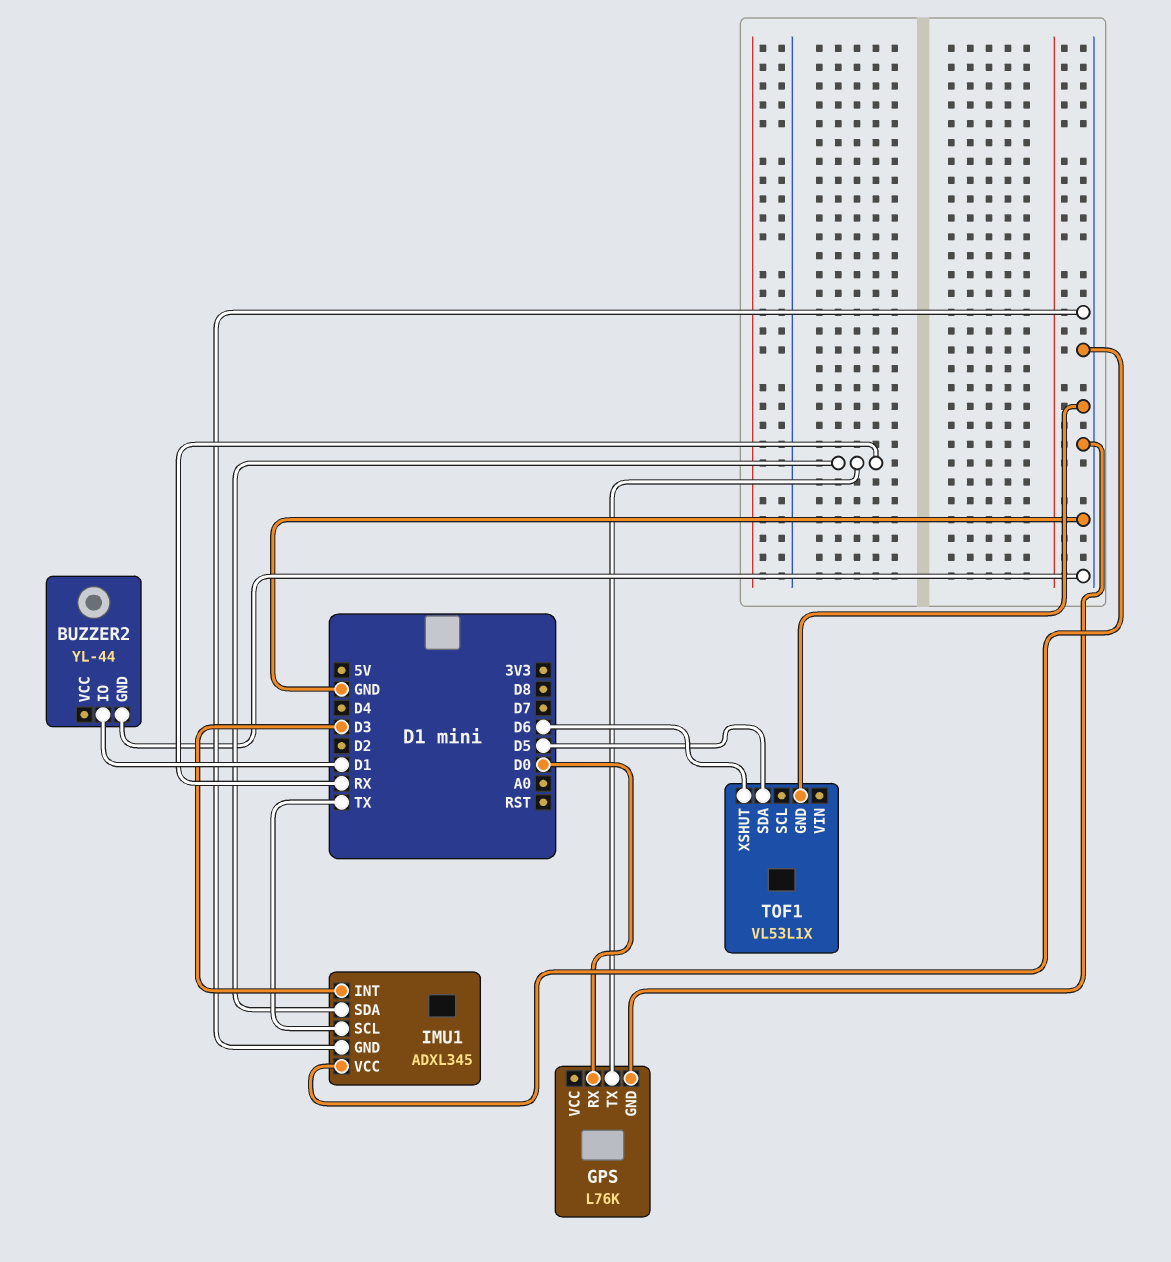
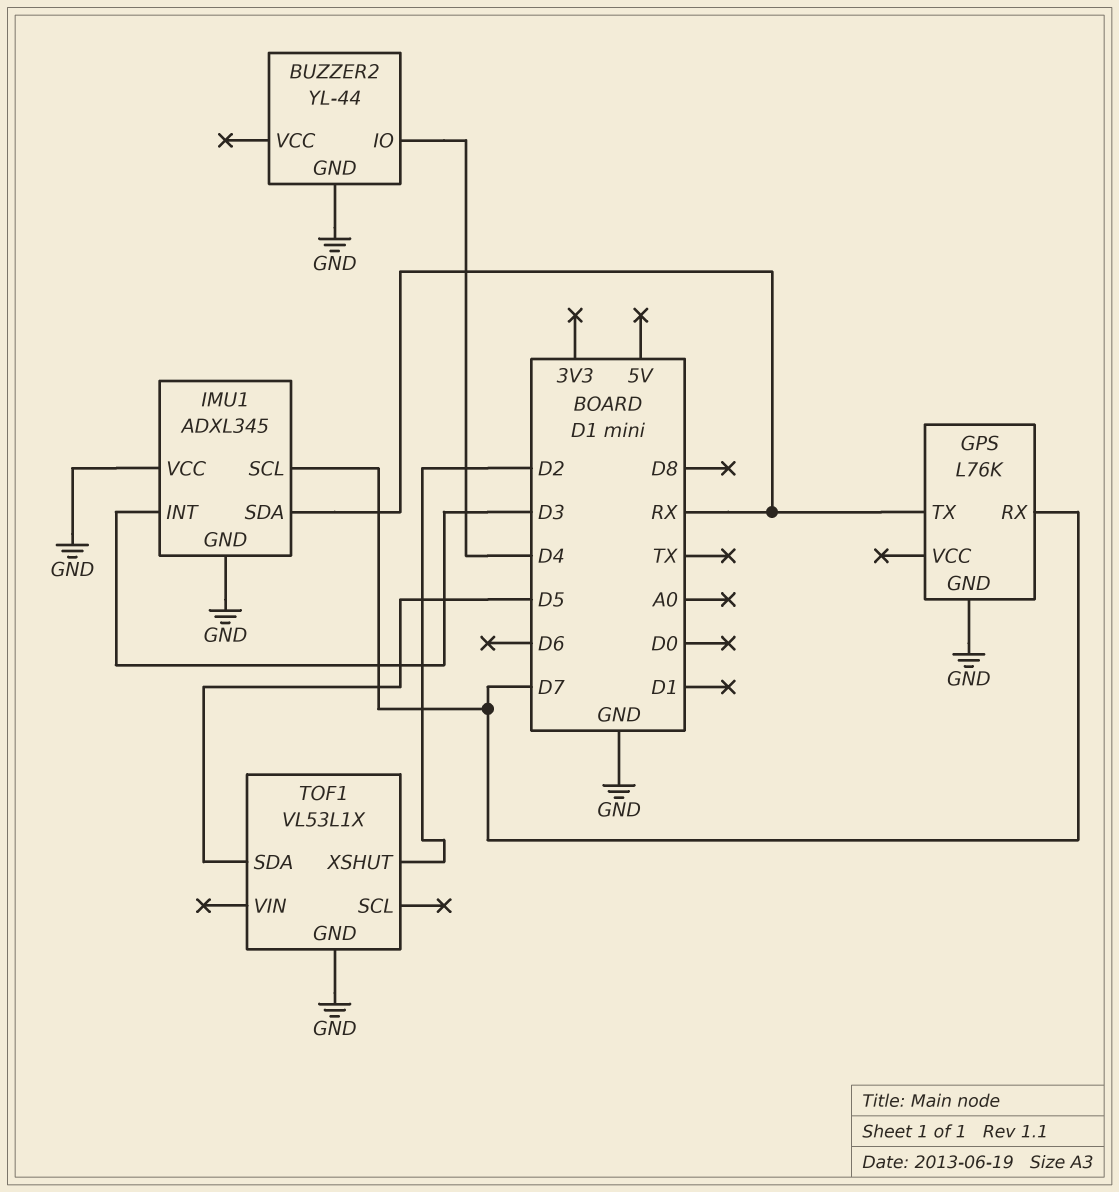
BUZZER2 pin IO: D1 -> D4
GPS pin RX: D0 -> D7
IMU1 pin SCL: TX -> D7
TOF1 pin XSHUT: D6 -> D2

